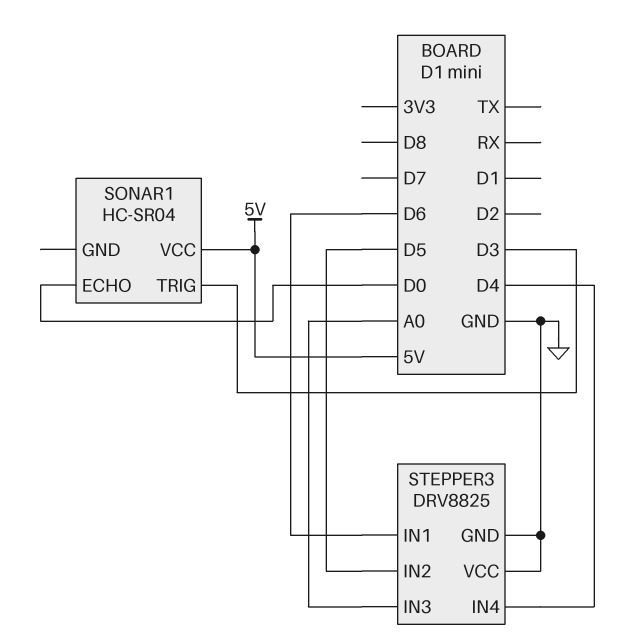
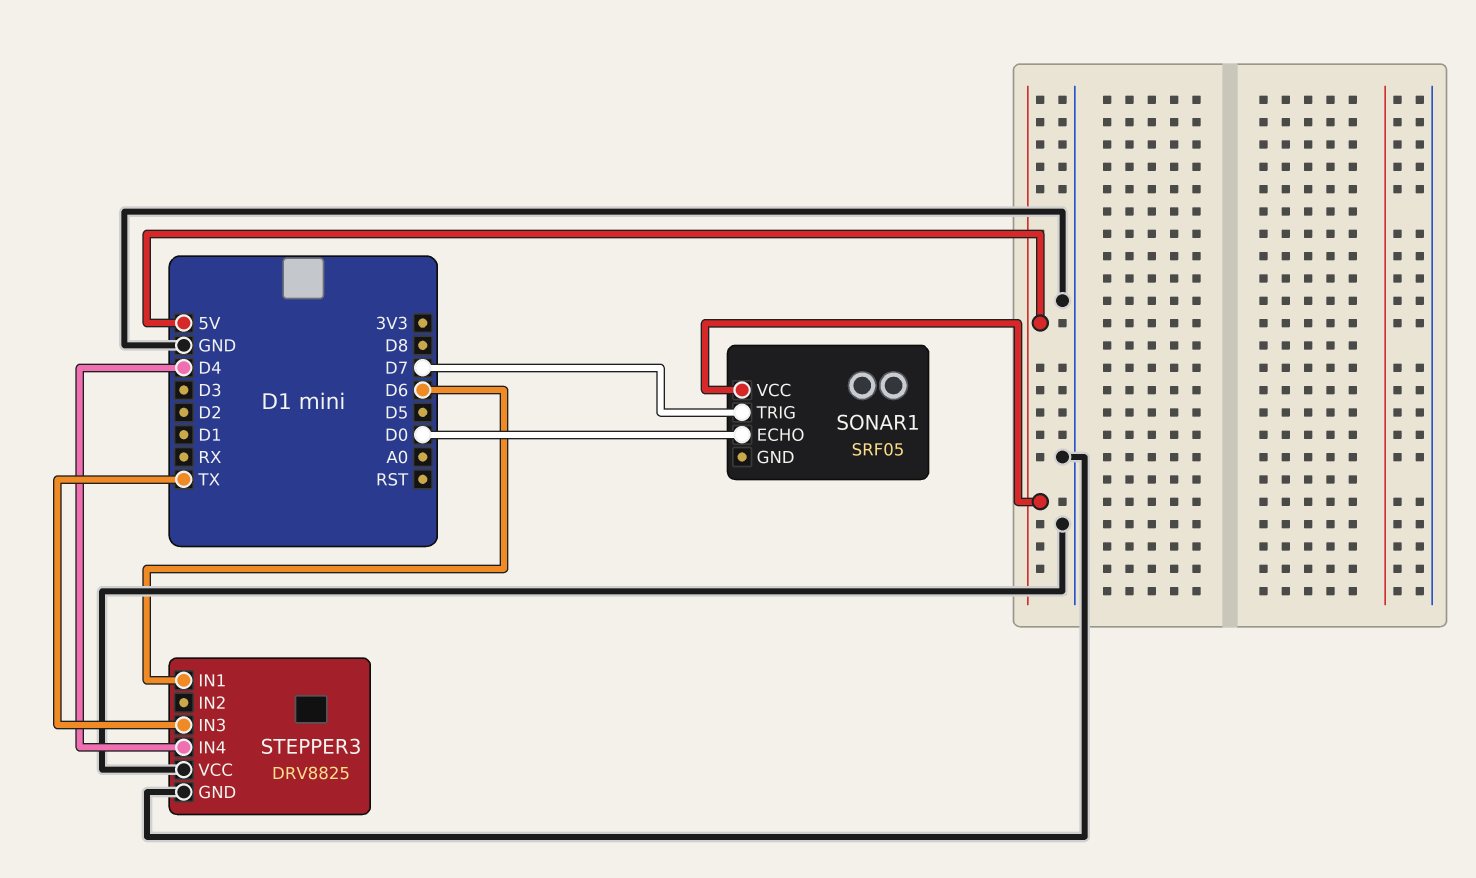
SONAR1: HC-SR04 -> SRF05
SONAR1 pin TRIG: D3 -> D7
STEPPER3 pin IN2: D5 -> none
STEPPER3 pin IN3: A0 -> TX

